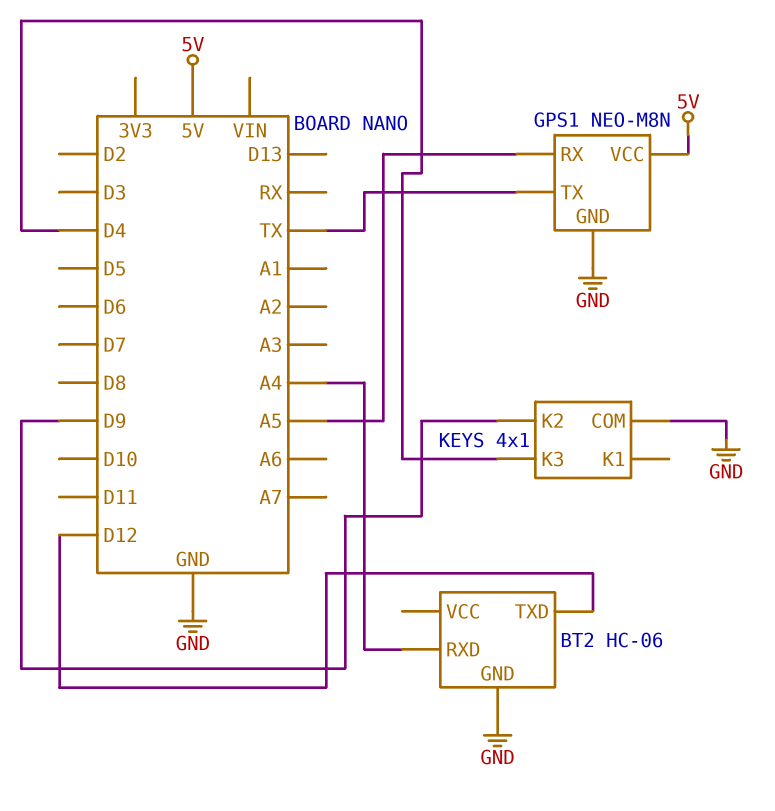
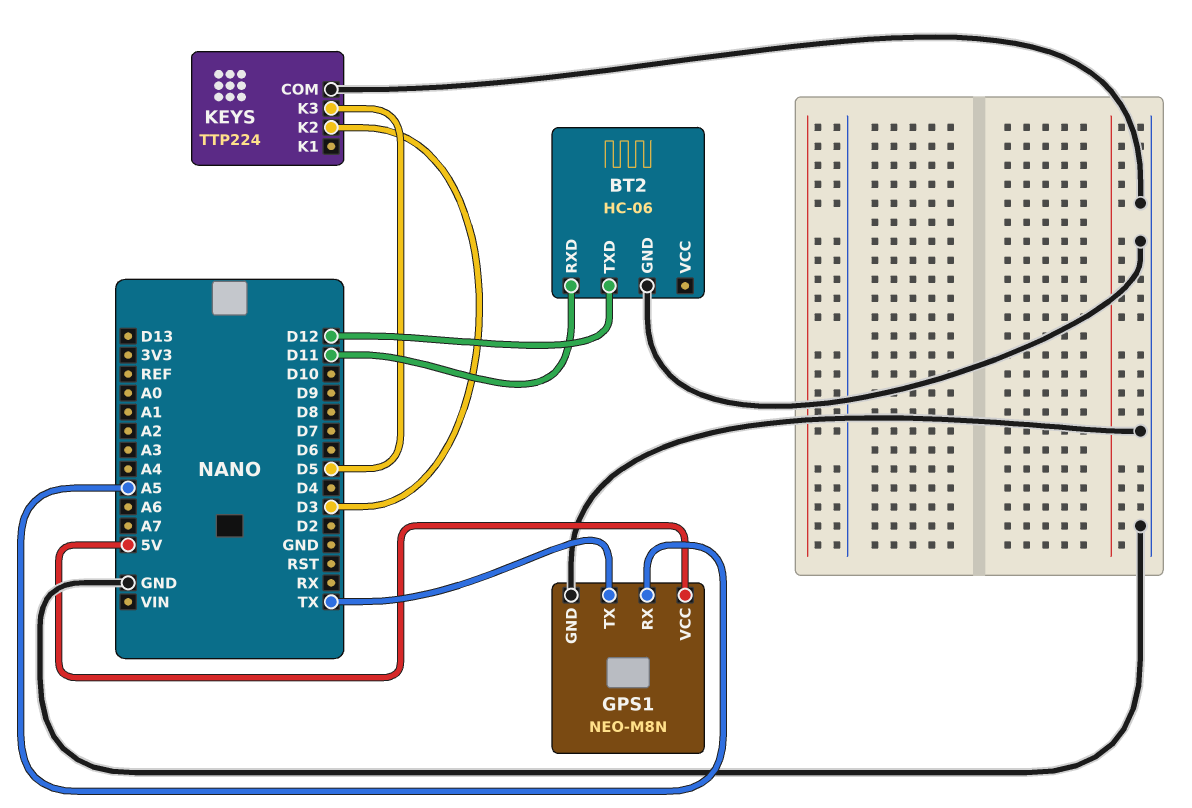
BT2 pin RXD: A4 -> D11
KEYS: 4x1 -> TTP224
KEYS pin K2: D9 -> D3
KEYS pin K3: D4 -> D5

